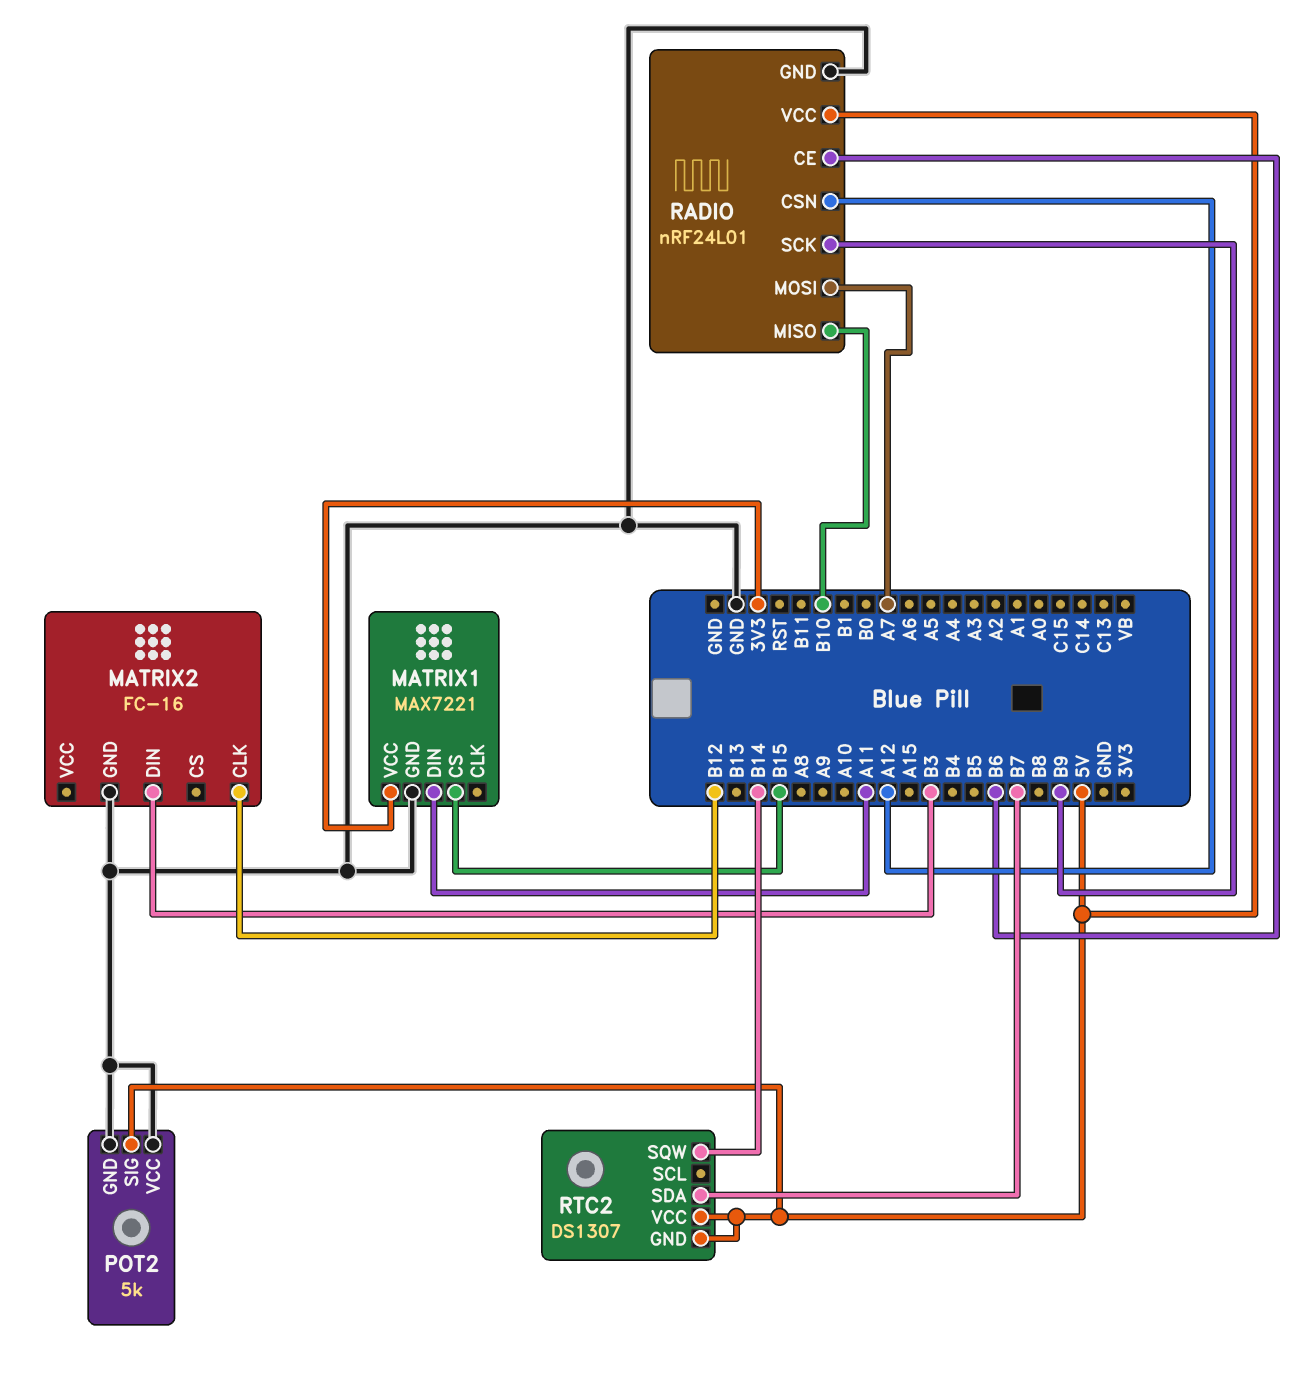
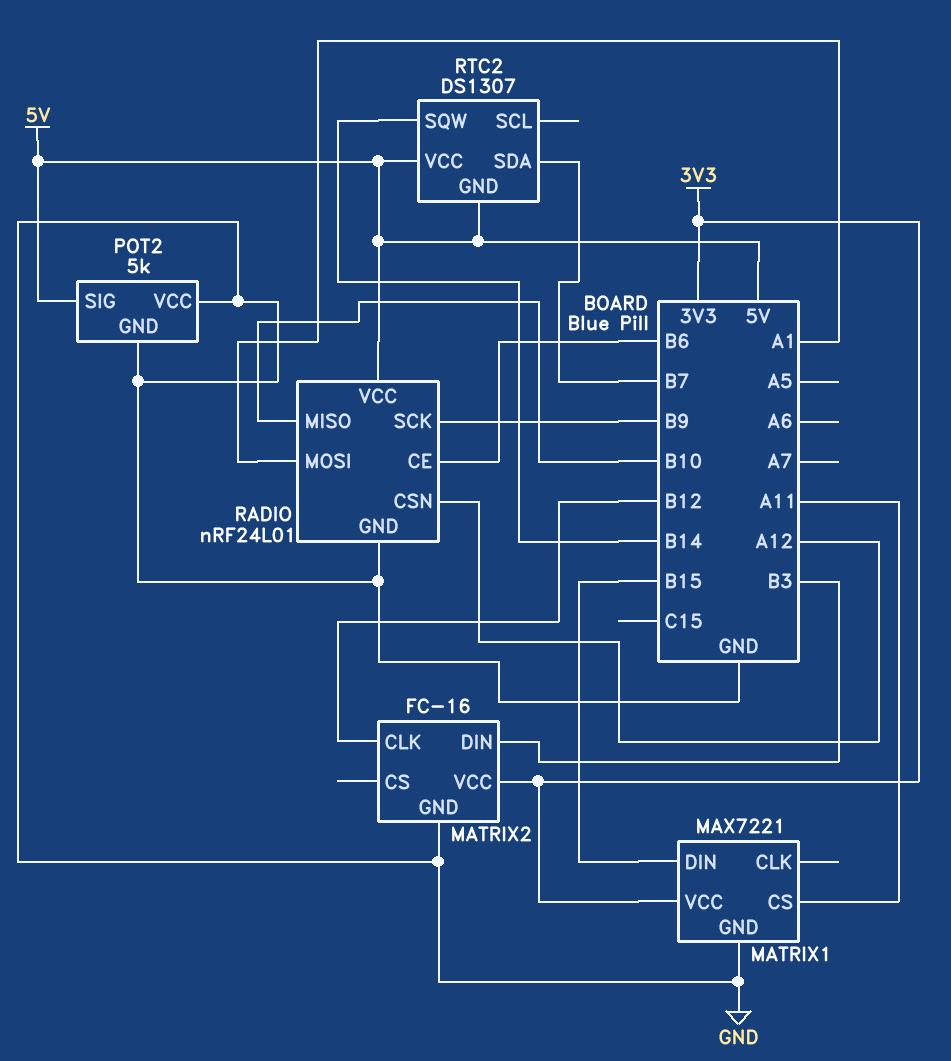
MATRIX1 pin CS: B15 -> A11
MATRIX1 pin DIN: A11 -> B15
MATRIX2 pin VCC: none -> 3V3
RADIO pin MOSI: A7 -> A1

